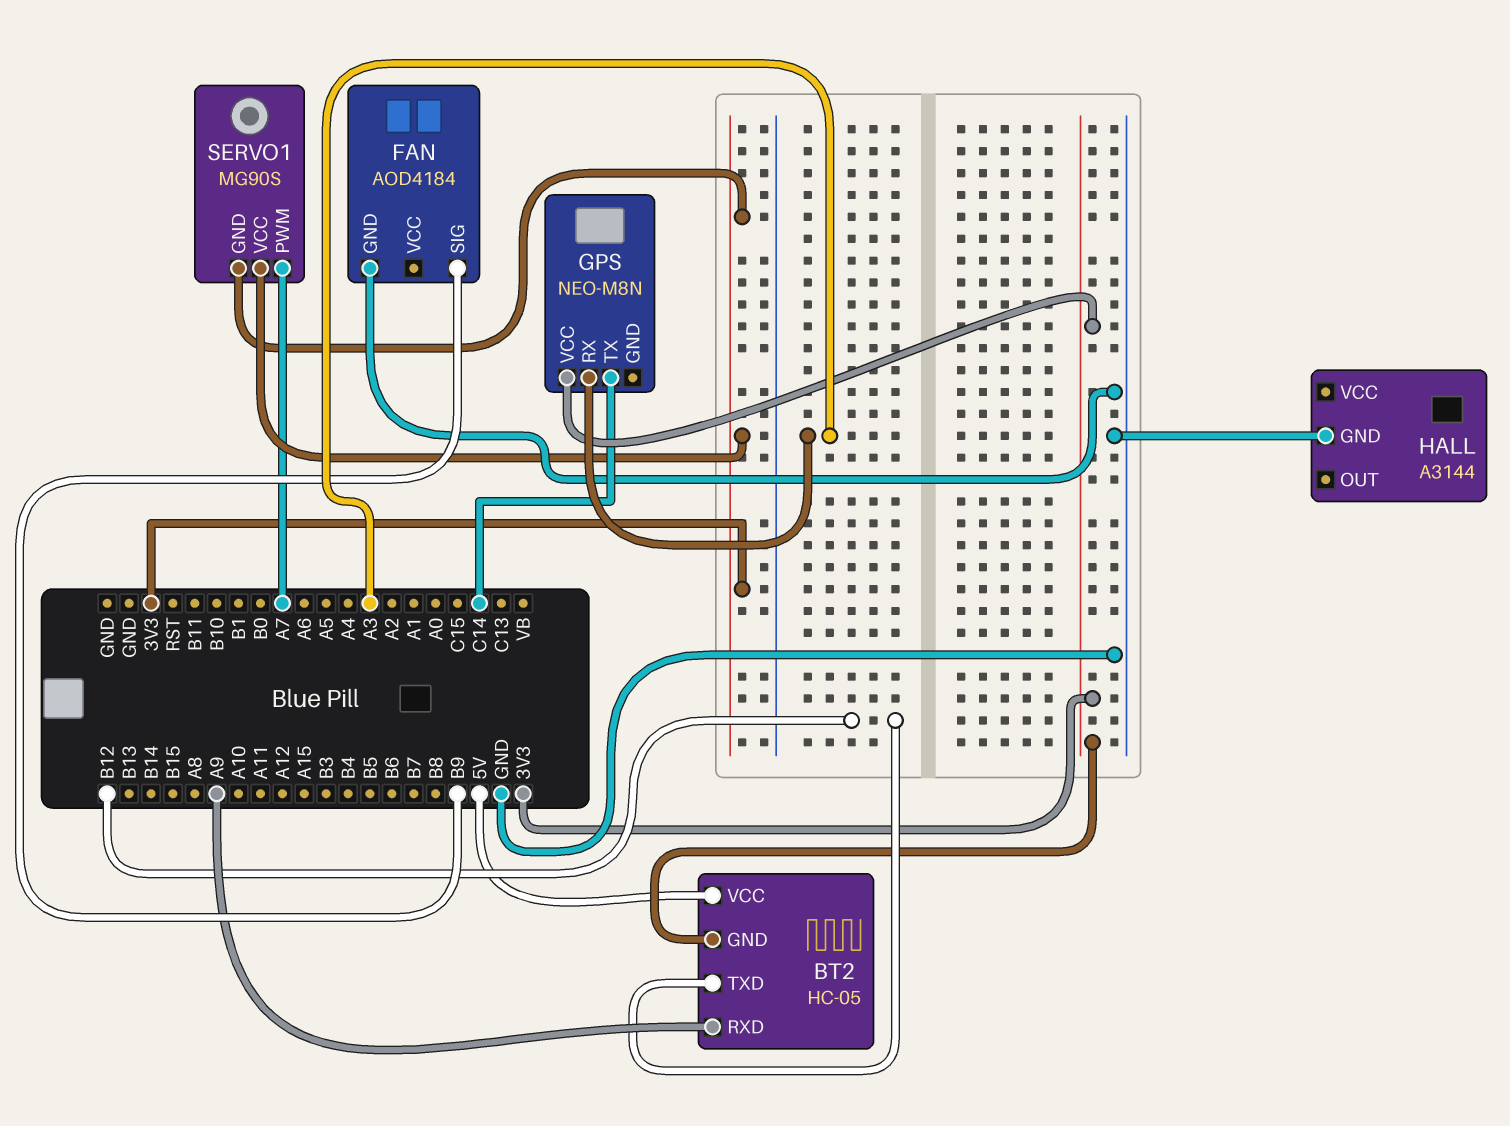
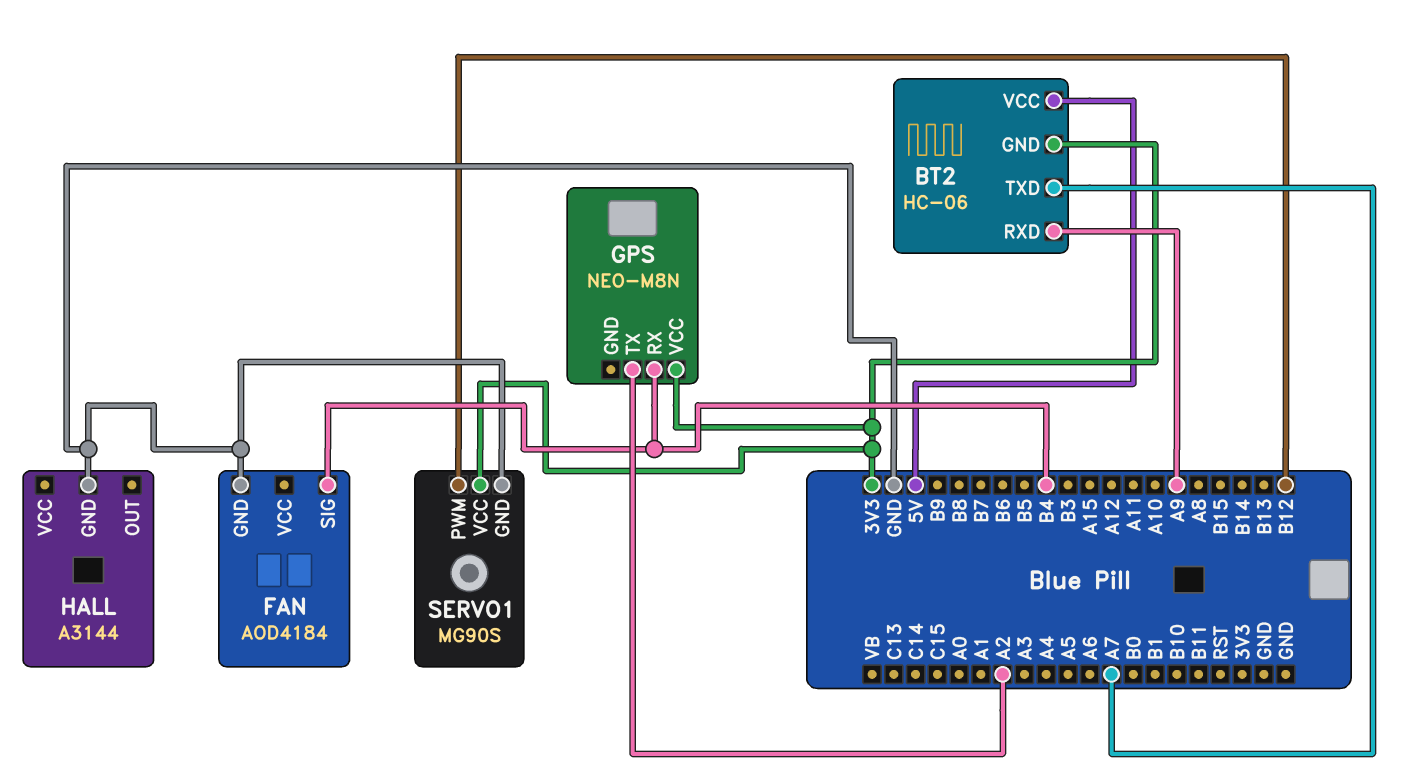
BT2: HC-05 -> HC-06
BT2 pin TXD: B12 -> A7
FAN pin SIG: B9 -> B4
GPS pin RX: A3 -> B4
GPS pin TX: C14 -> A2
SERVO1 pin GND: 3V3 -> GND
SERVO1 pin PWM: A7 -> B12

